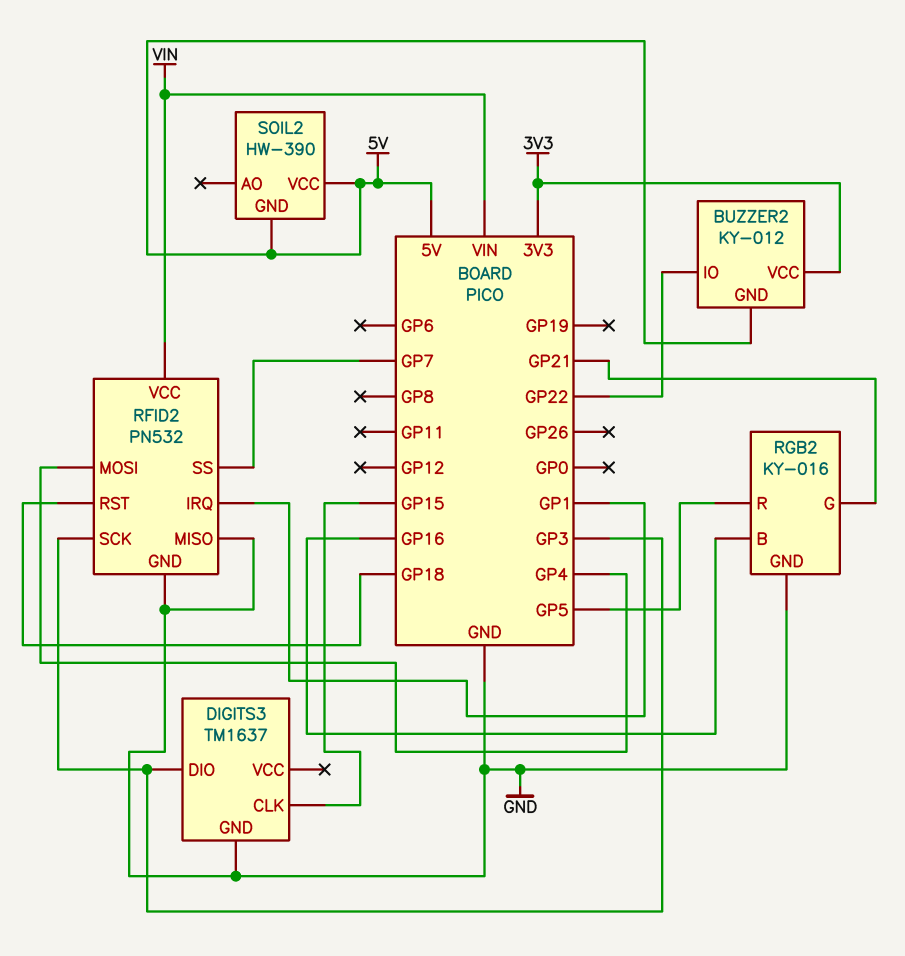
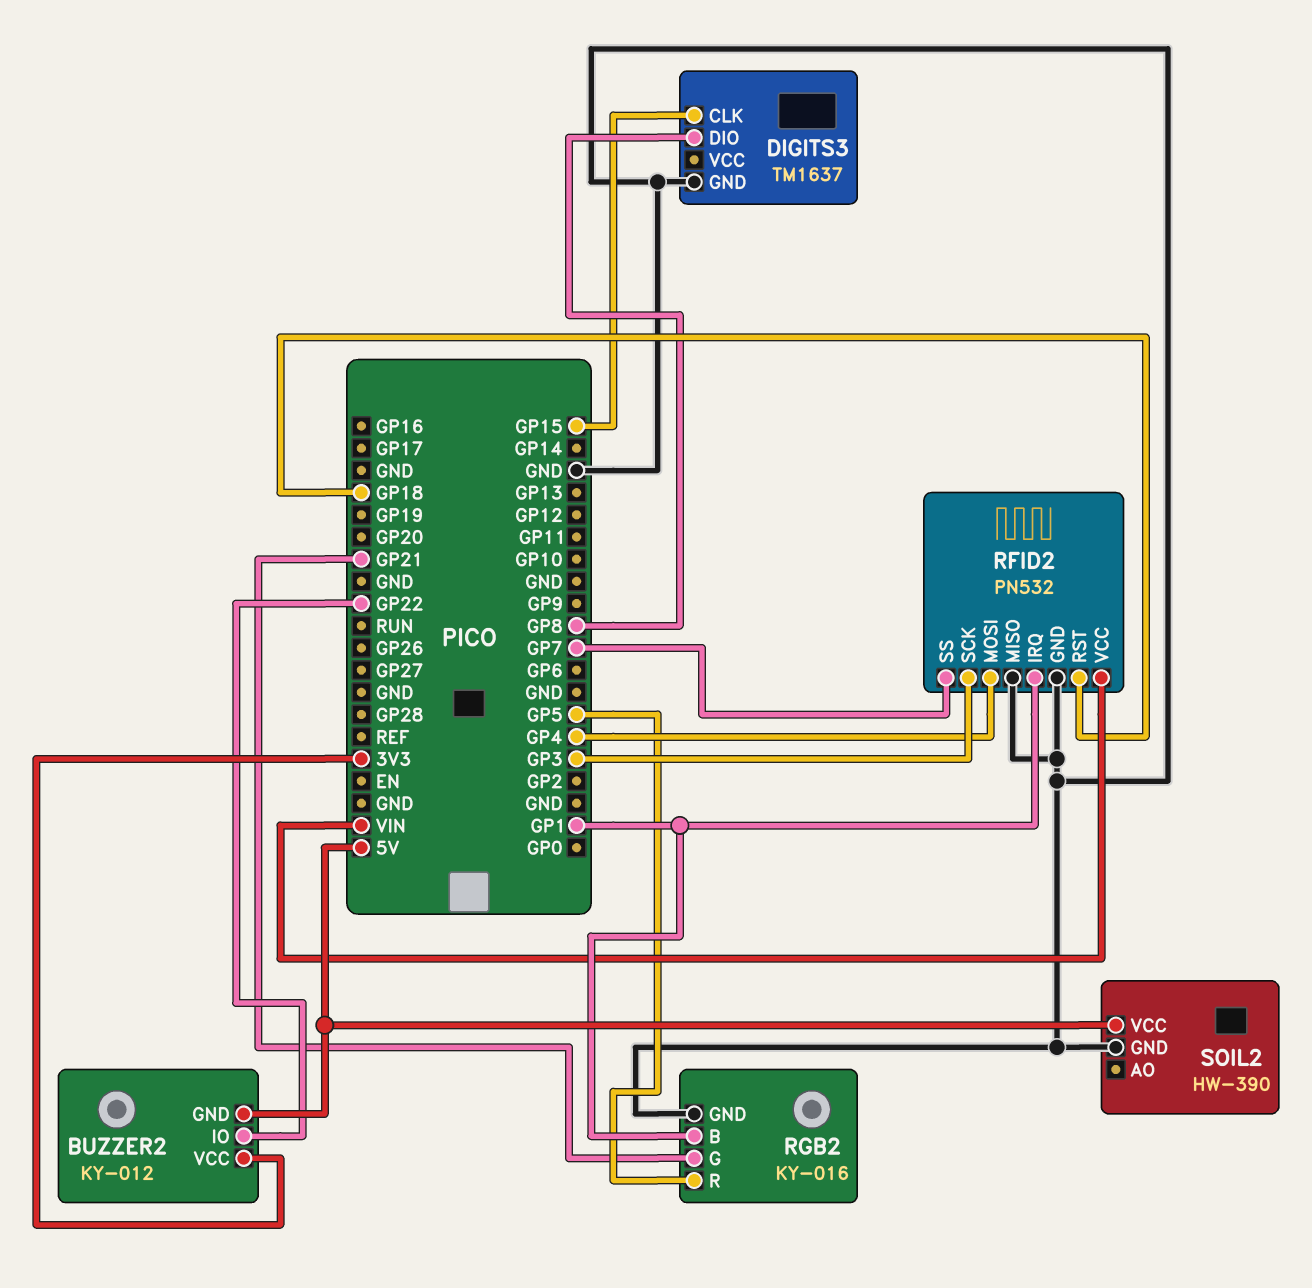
DIGITS3 pin DIO: GP3 -> GP8
RGB2 pin B: GP16 -> GP1
SOIL2 pin GND: 5V -> GND

